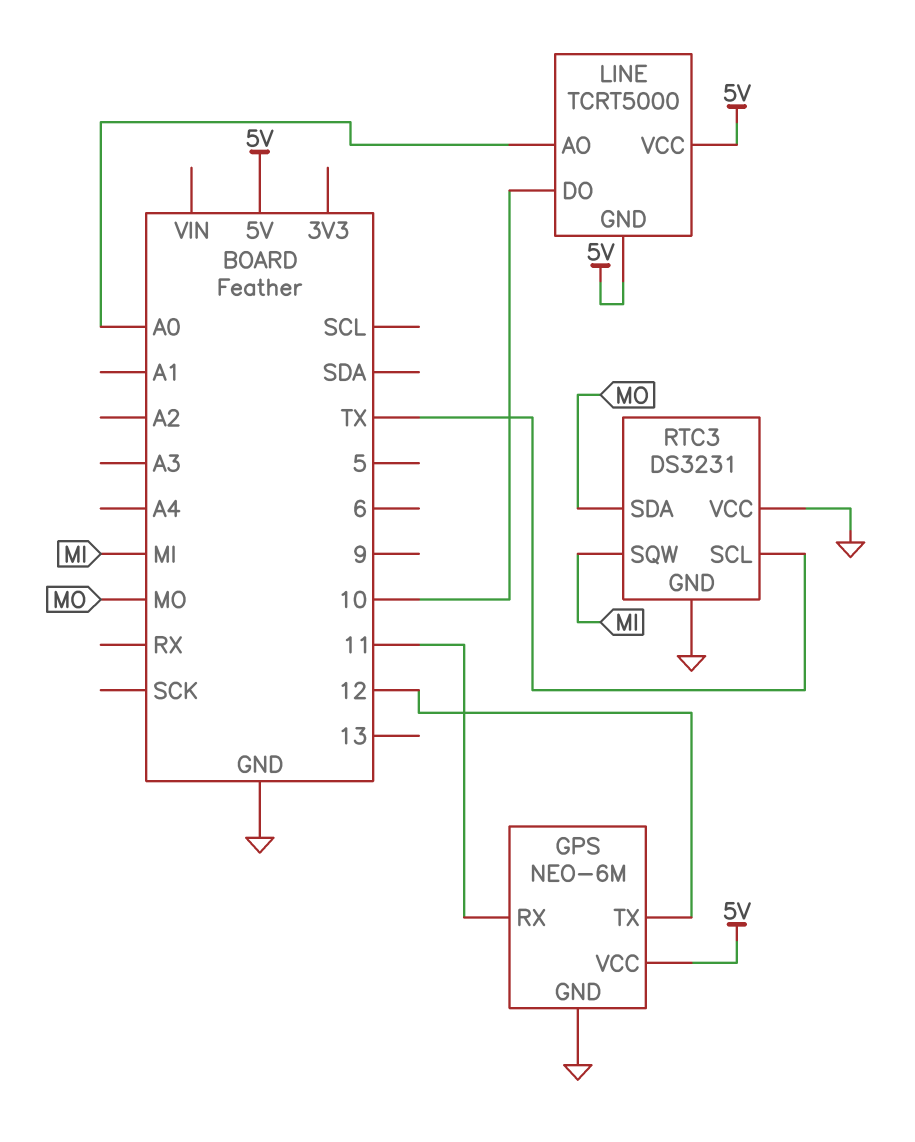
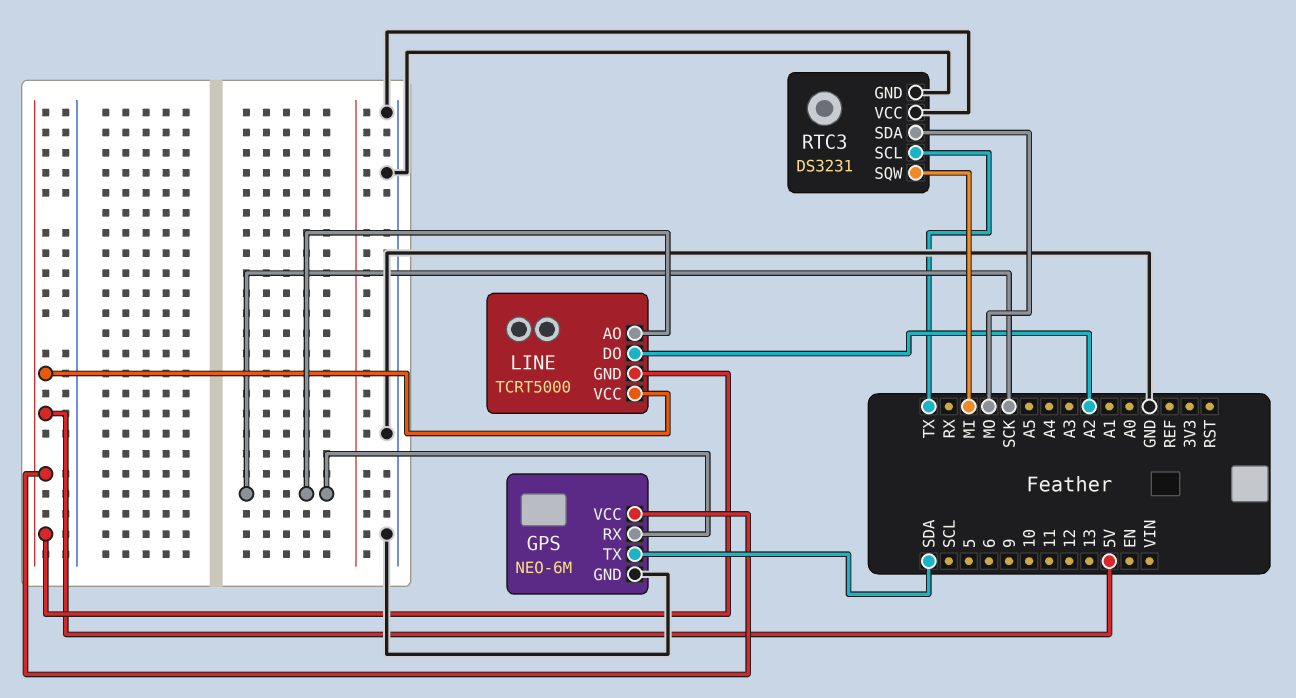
GPS pin RX: 11 -> SCK
GPS pin TX: 12 -> SDA
LINE pin AO: A0 -> SCK
LINE pin DO: 10 -> A2

